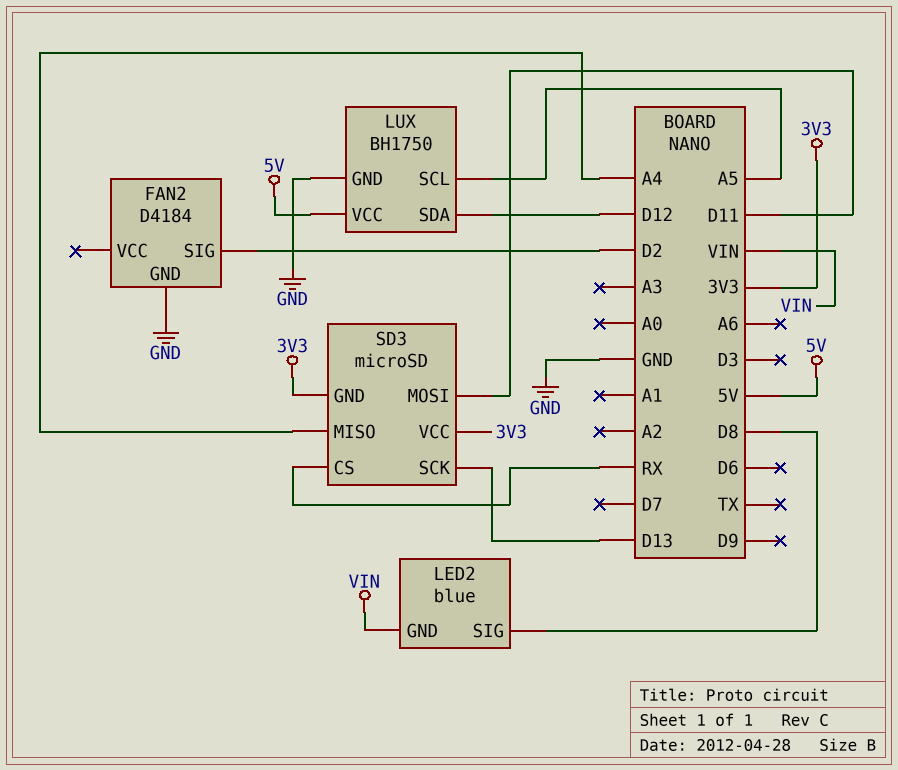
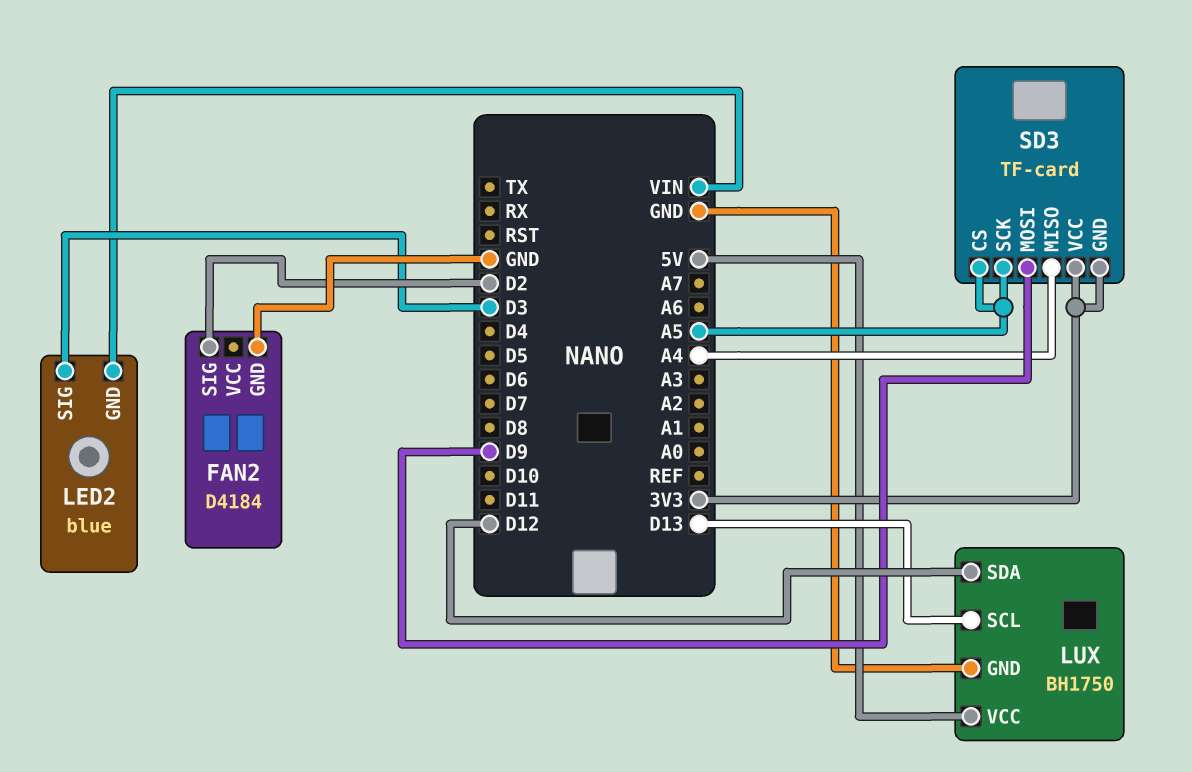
LED2 pin SIG: D8 -> D3
LUX pin SCL: A5 -> D13
SD3: microSD -> TF-card
SD3 pin CS: RX -> A5
SD3 pin MOSI: D11 -> D9
SD3 pin SCK: D13 -> A5

